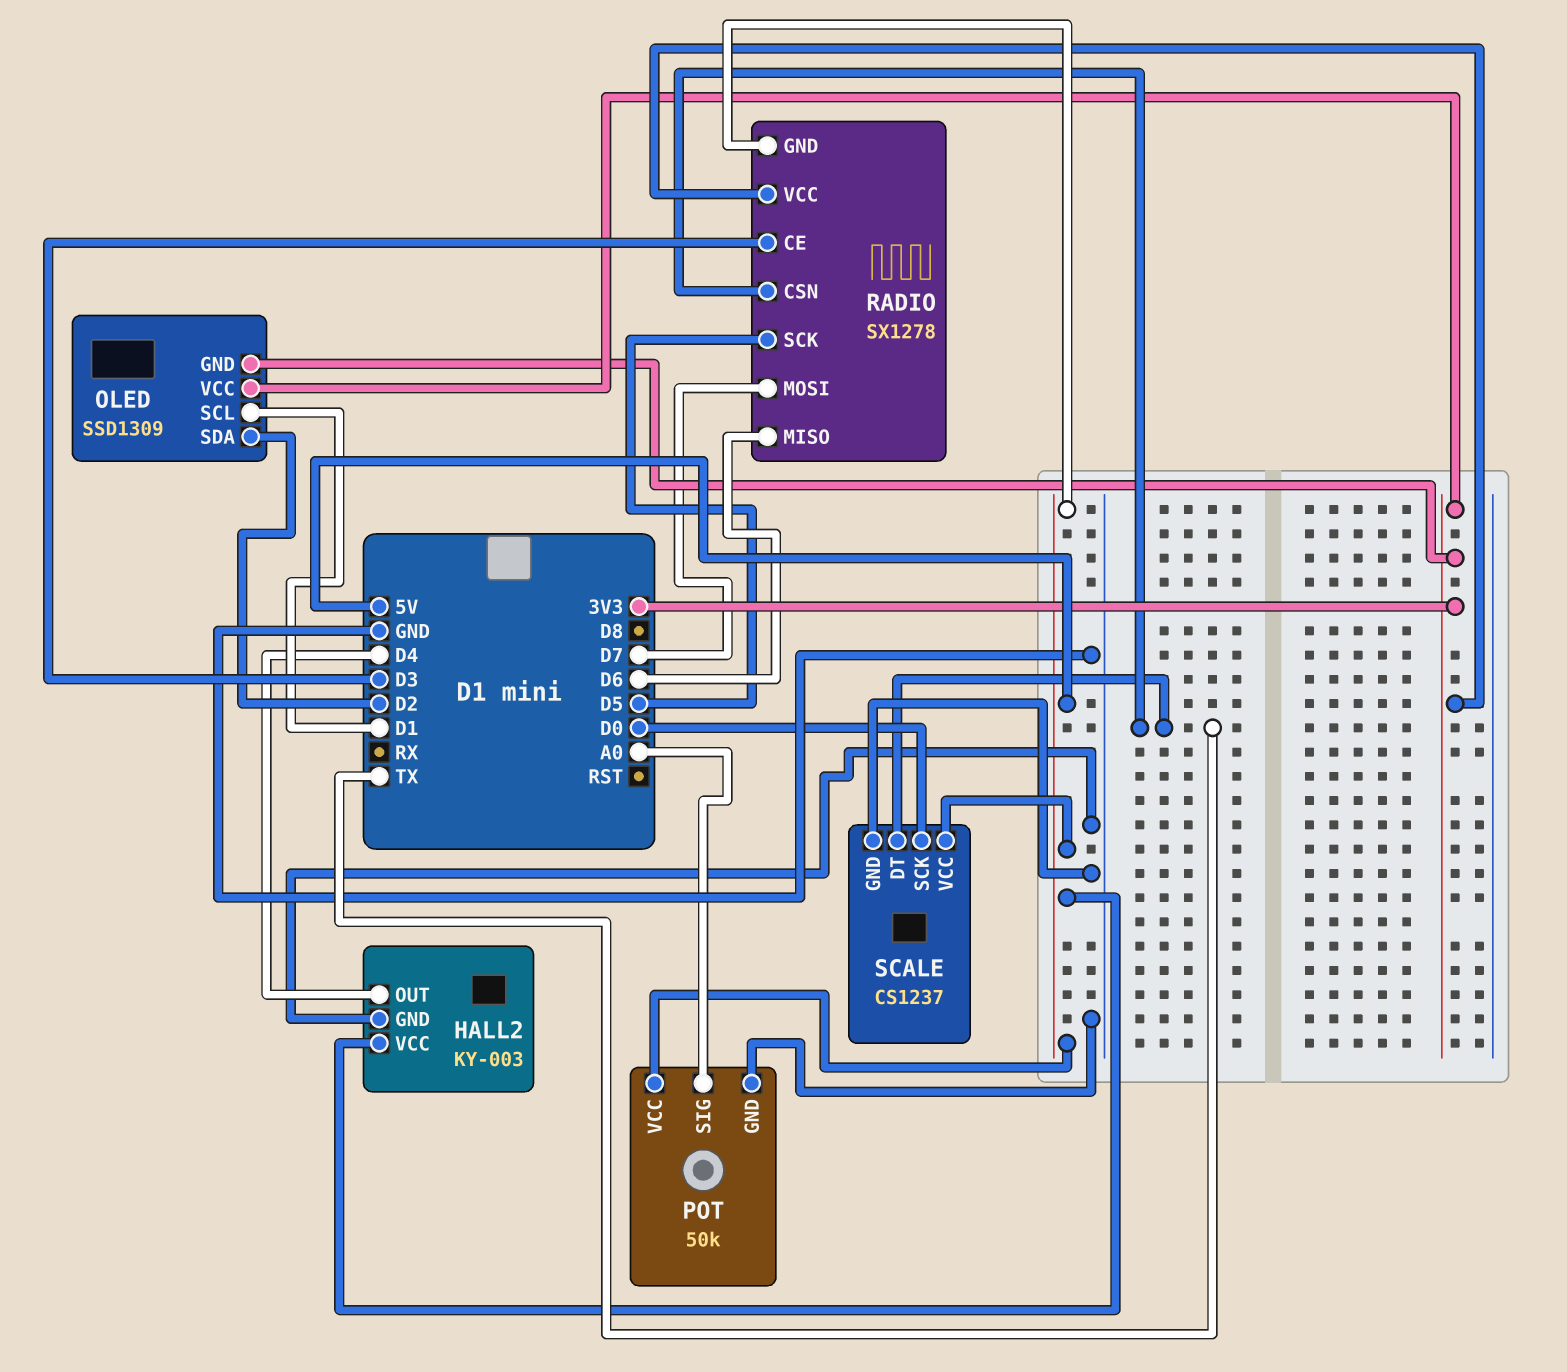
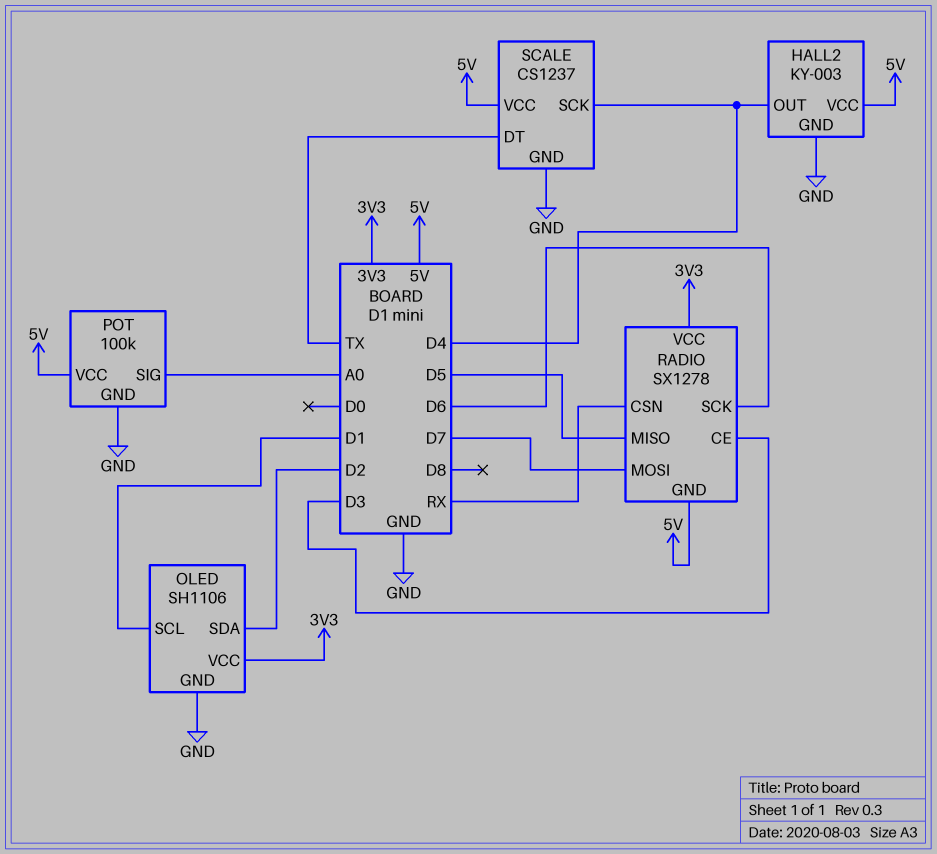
OLED: SSD1309 -> SH1106
OLED pin GND: 3V3 -> GND
POT: 50k -> 100k
RADIO pin CSN: TX -> RX
RADIO pin MISO: D6 -> D5
RADIO pin SCK: D5 -> D6
SCALE pin SCK: D0 -> D4

